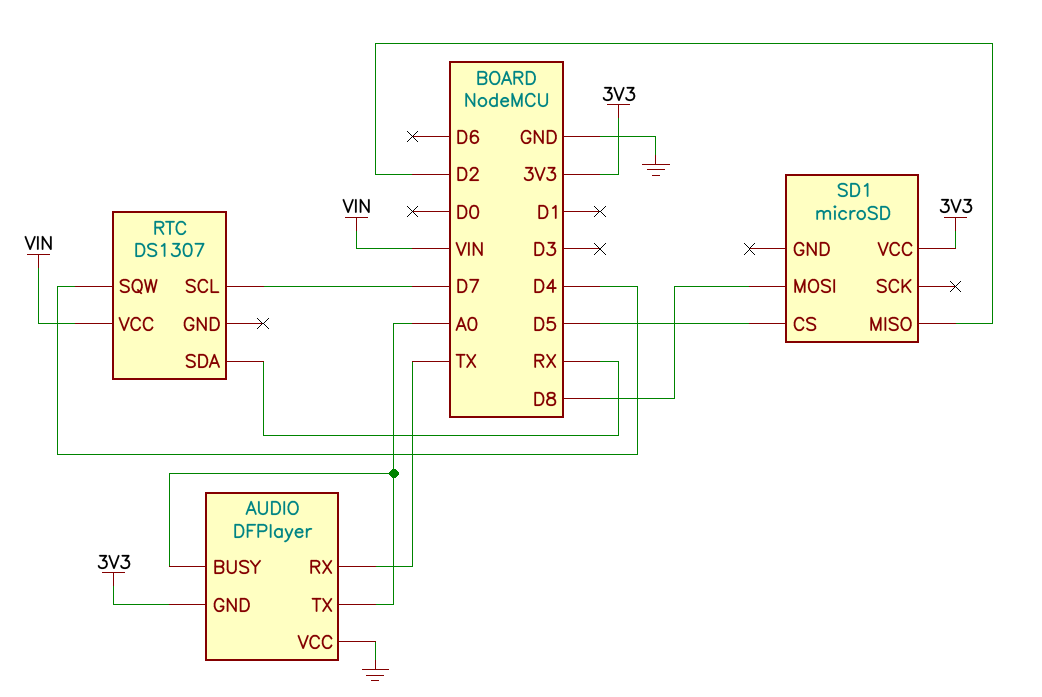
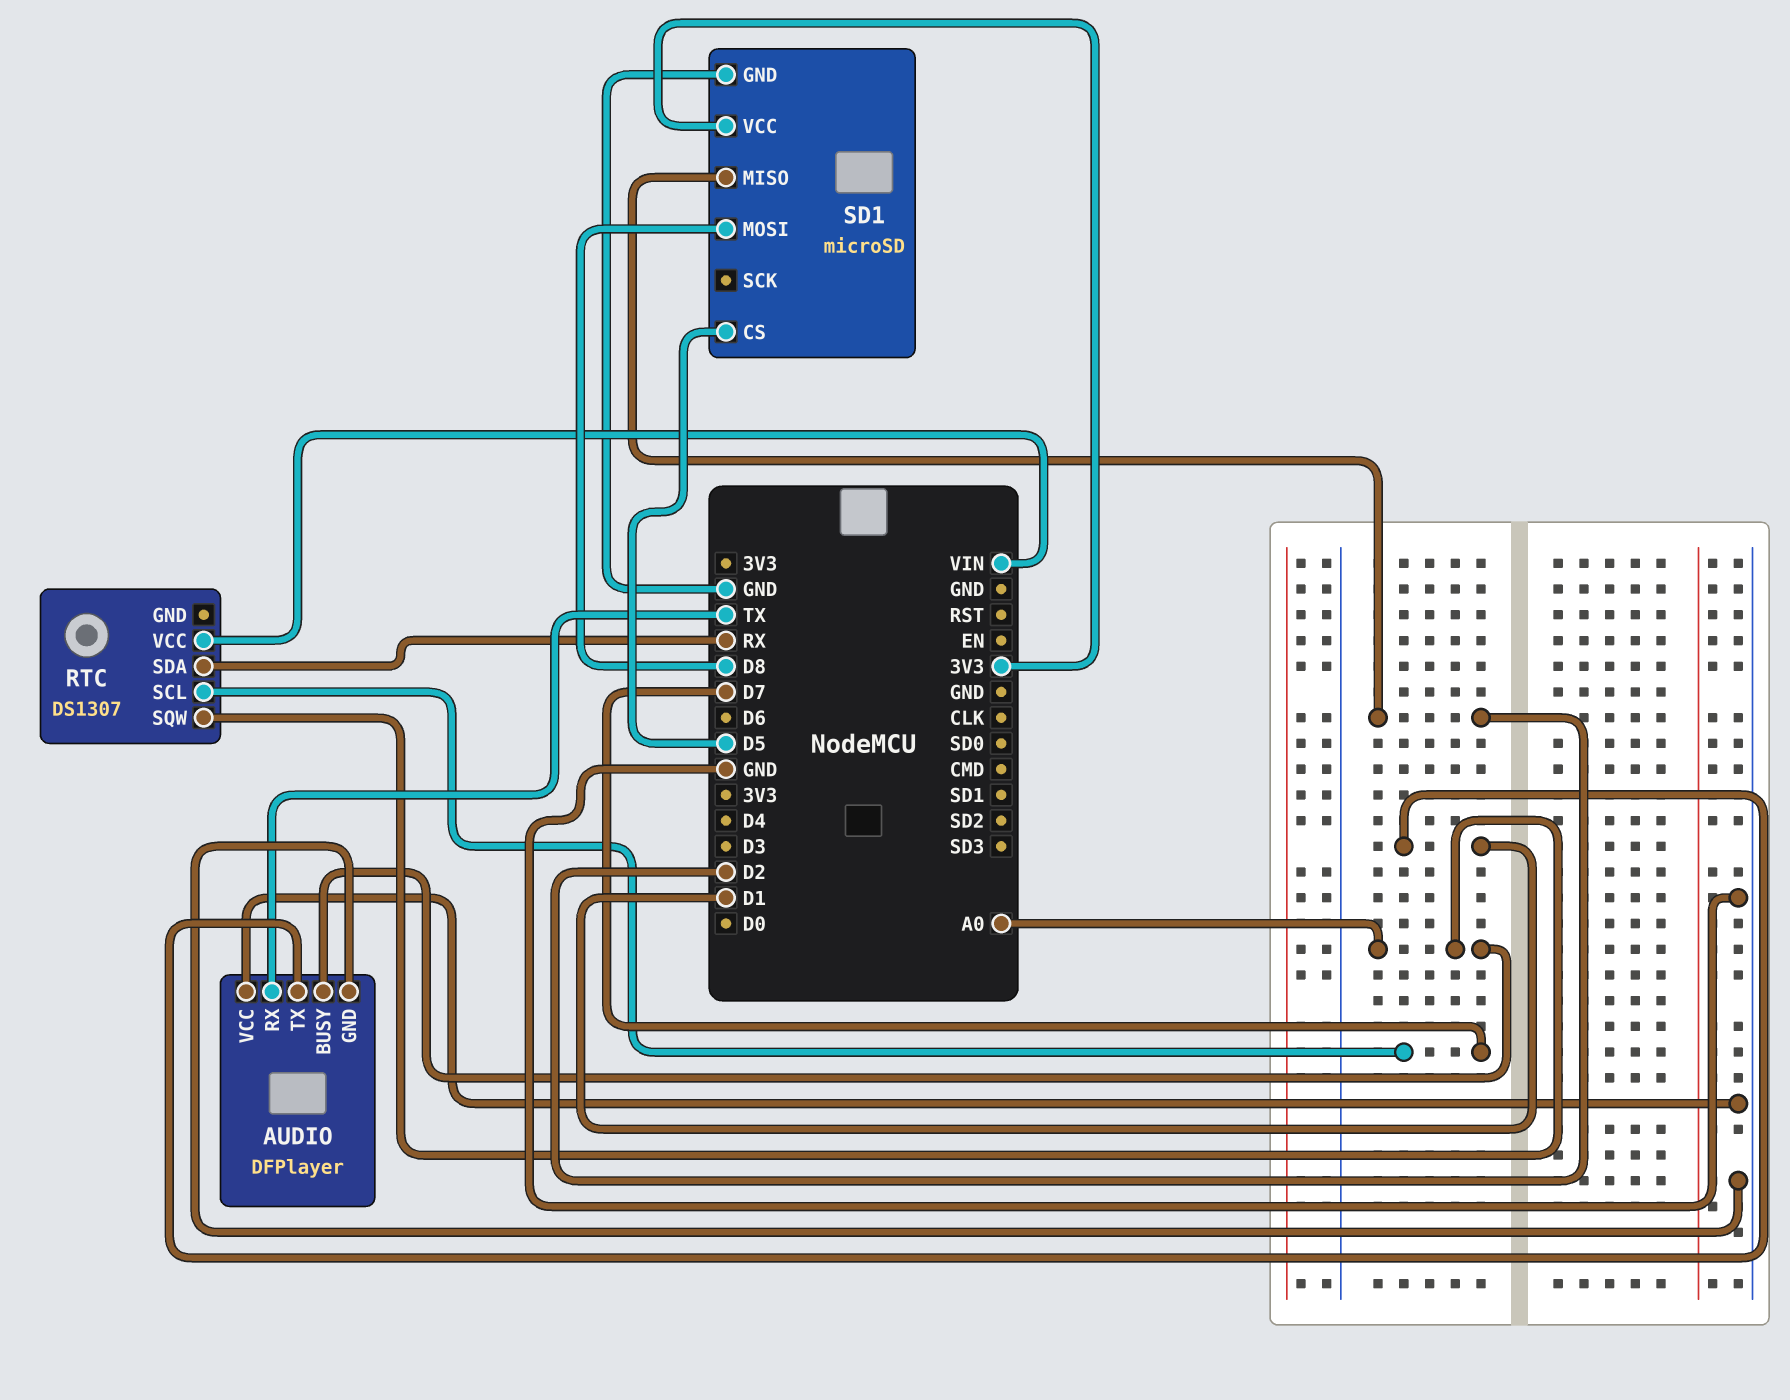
AUDIO pin GND: 3V3 -> GND
AUDIO pin TX: A0 -> D1
RTC pin SQW: D4 -> A0
SD1 pin GND: none -> GND

